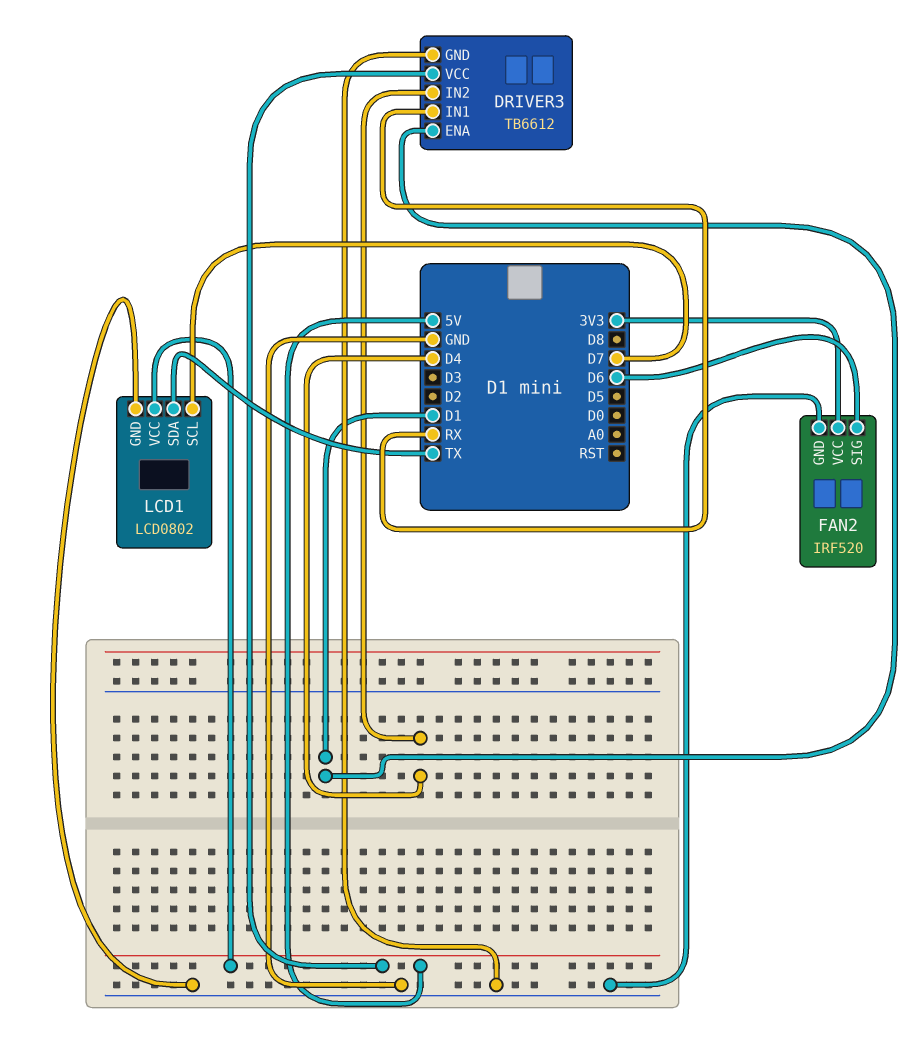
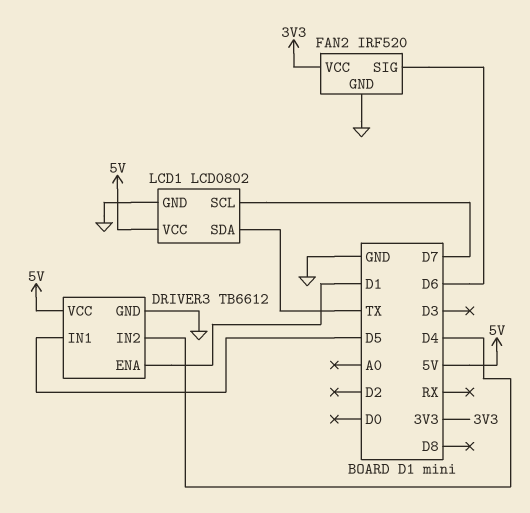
DRIVER3 pin IN1: RX -> D5

